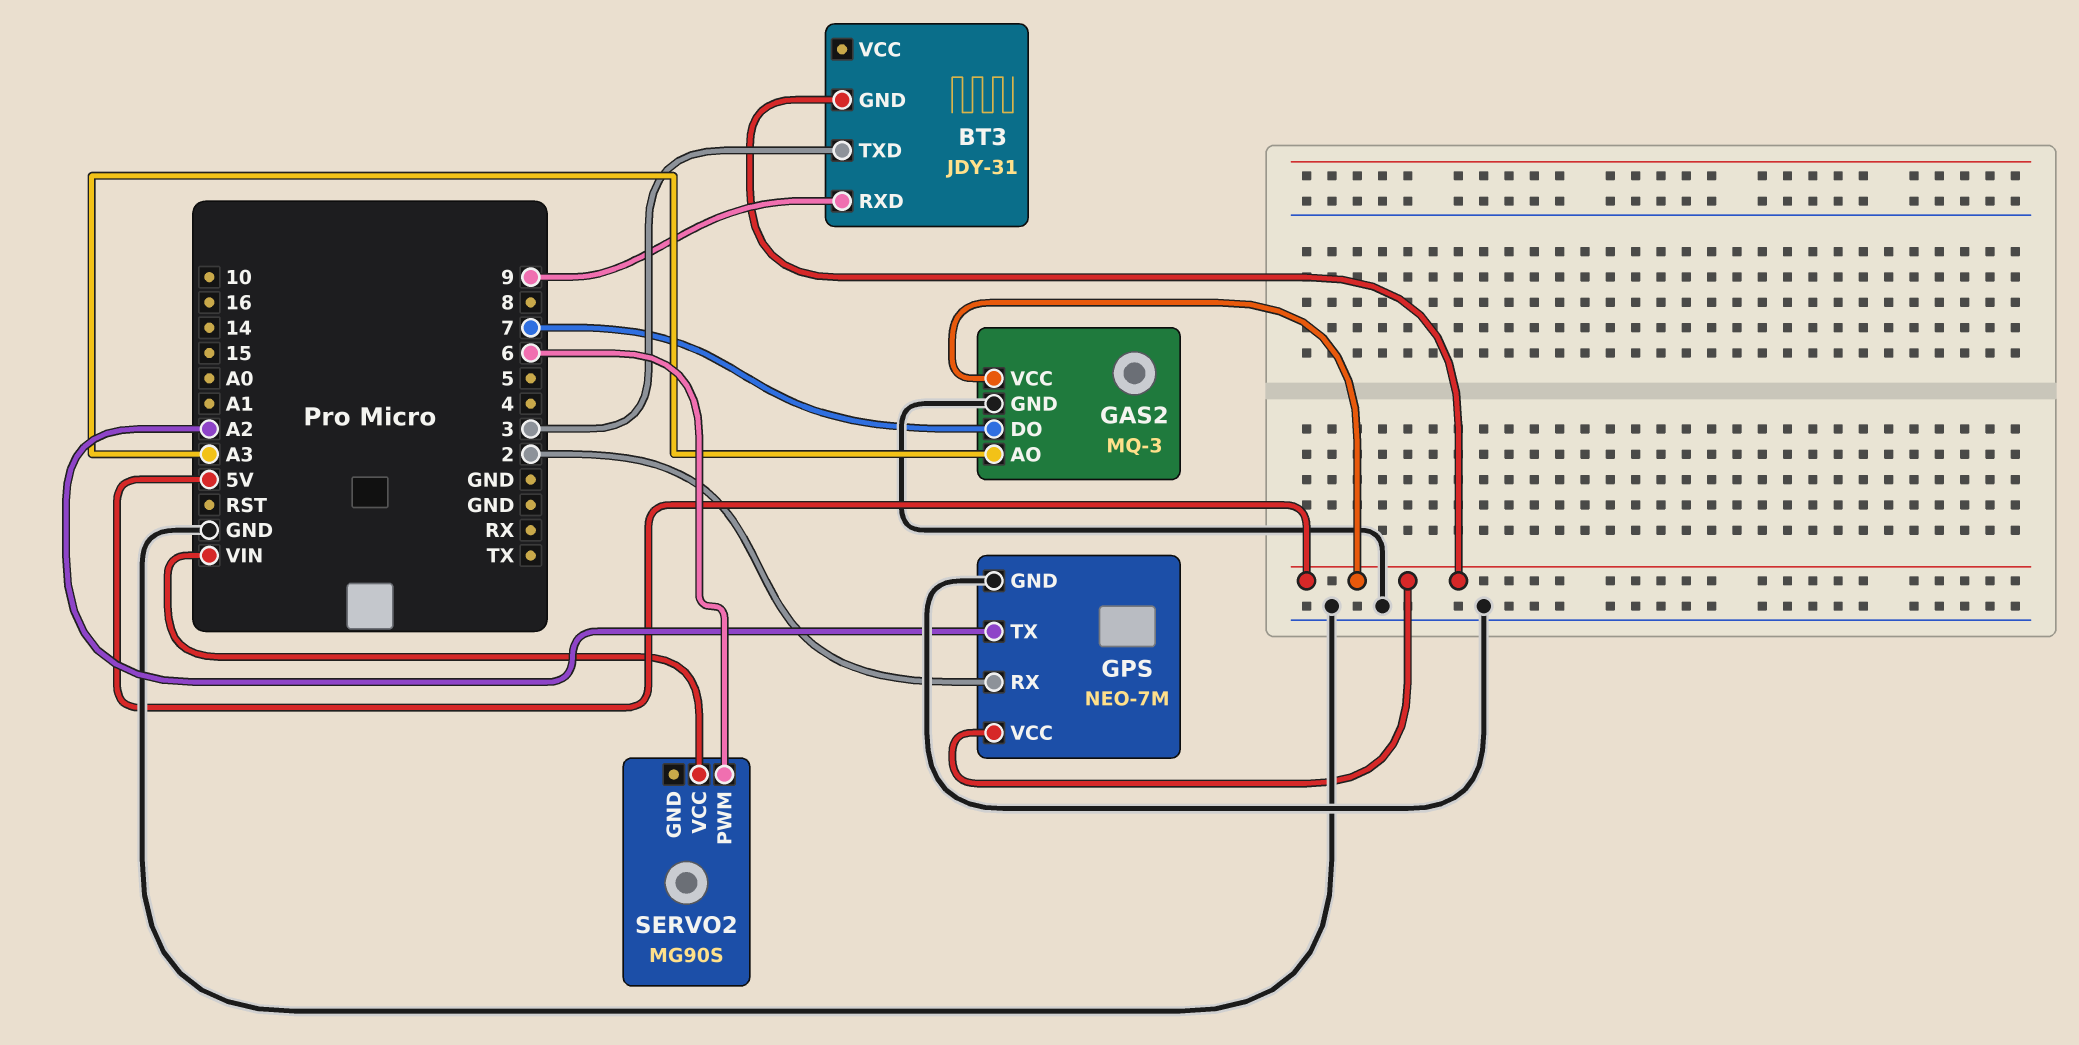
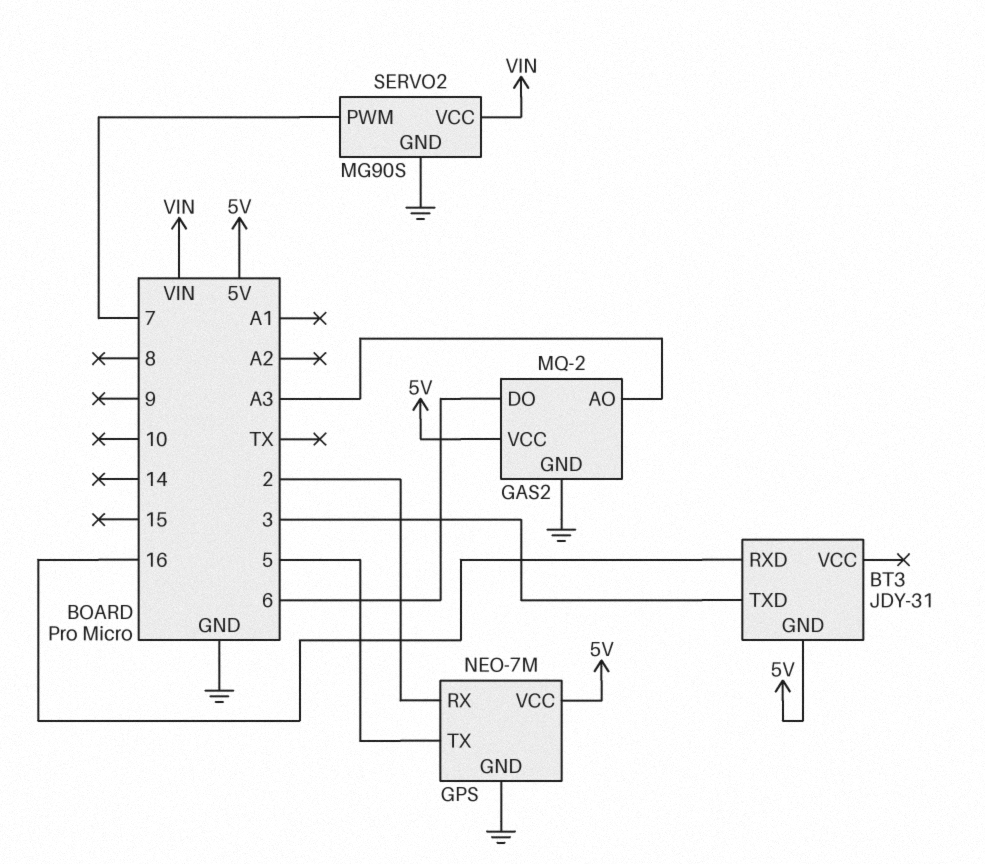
BT3 pin RXD: 9 -> 16
GAS2: MQ-3 -> MQ-2
GAS2 pin DO: 7 -> 6
GPS pin TX: A2 -> 5
SERVO2 pin GND: none -> GND
SERVO2 pin PWM: 6 -> 7

